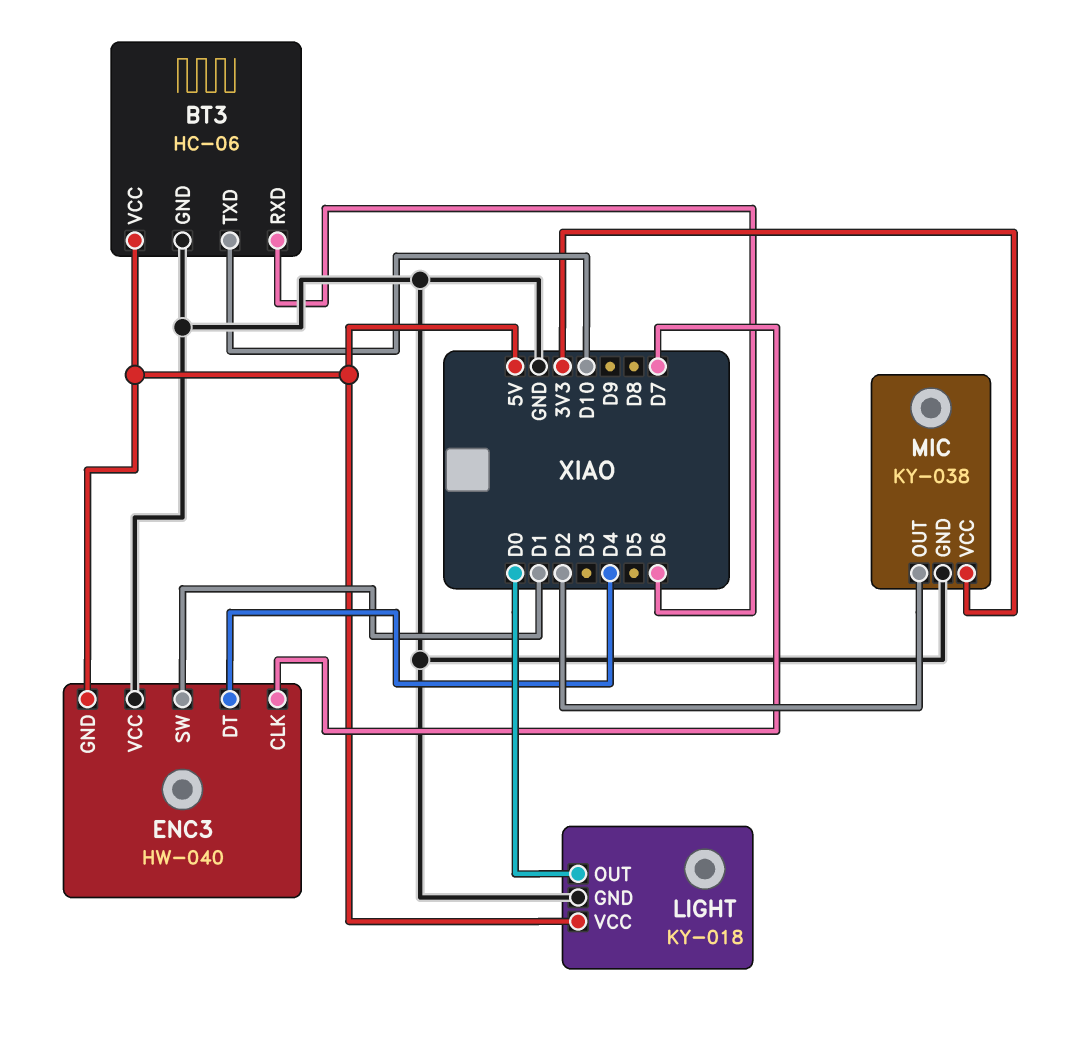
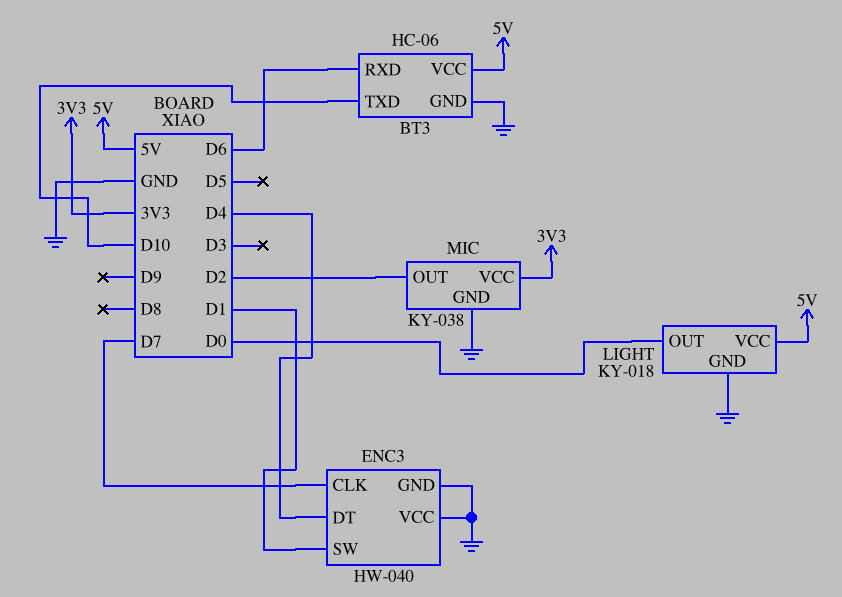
ENC3 pin GND: 5V -> GND

